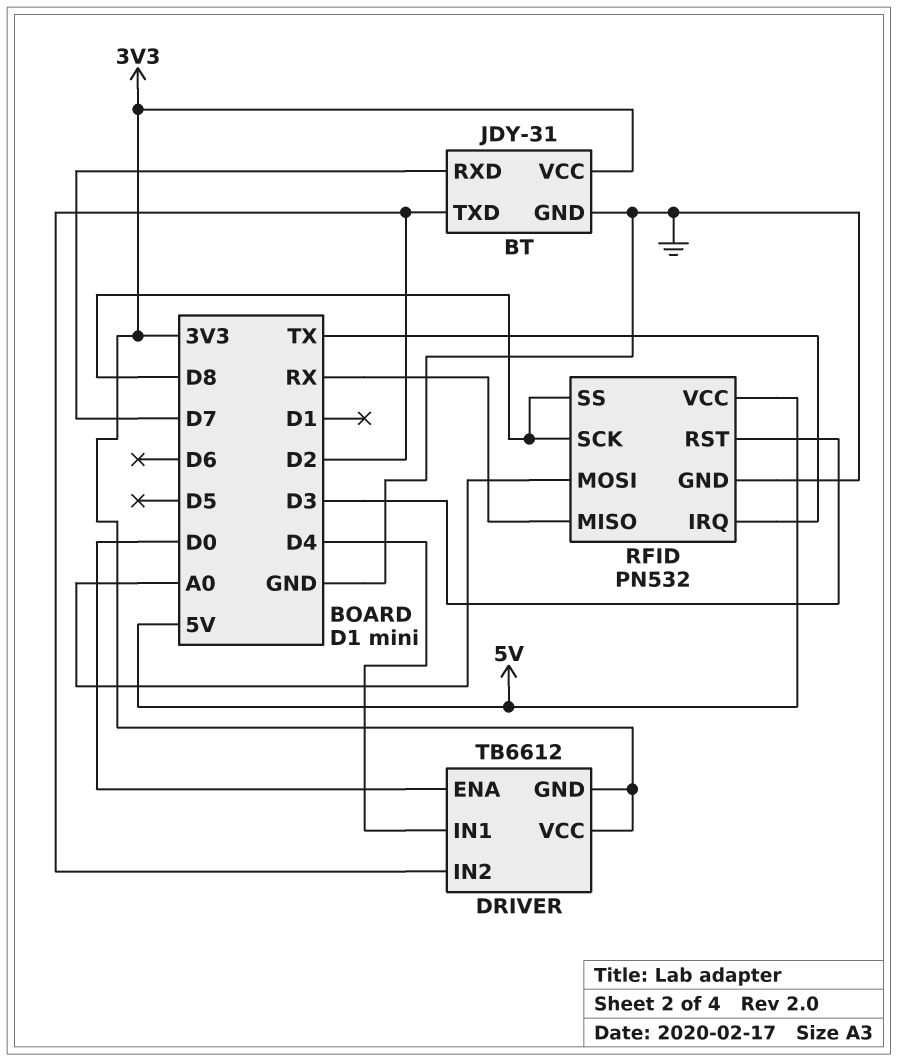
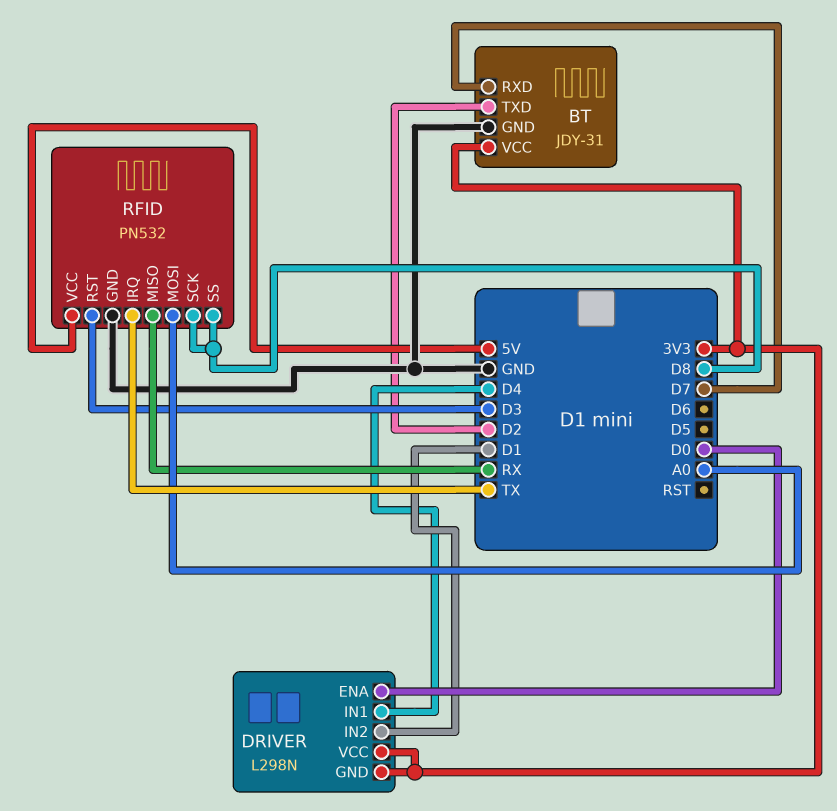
DRIVER: TB6612 -> L298N
DRIVER pin IN2: D2 -> D1

